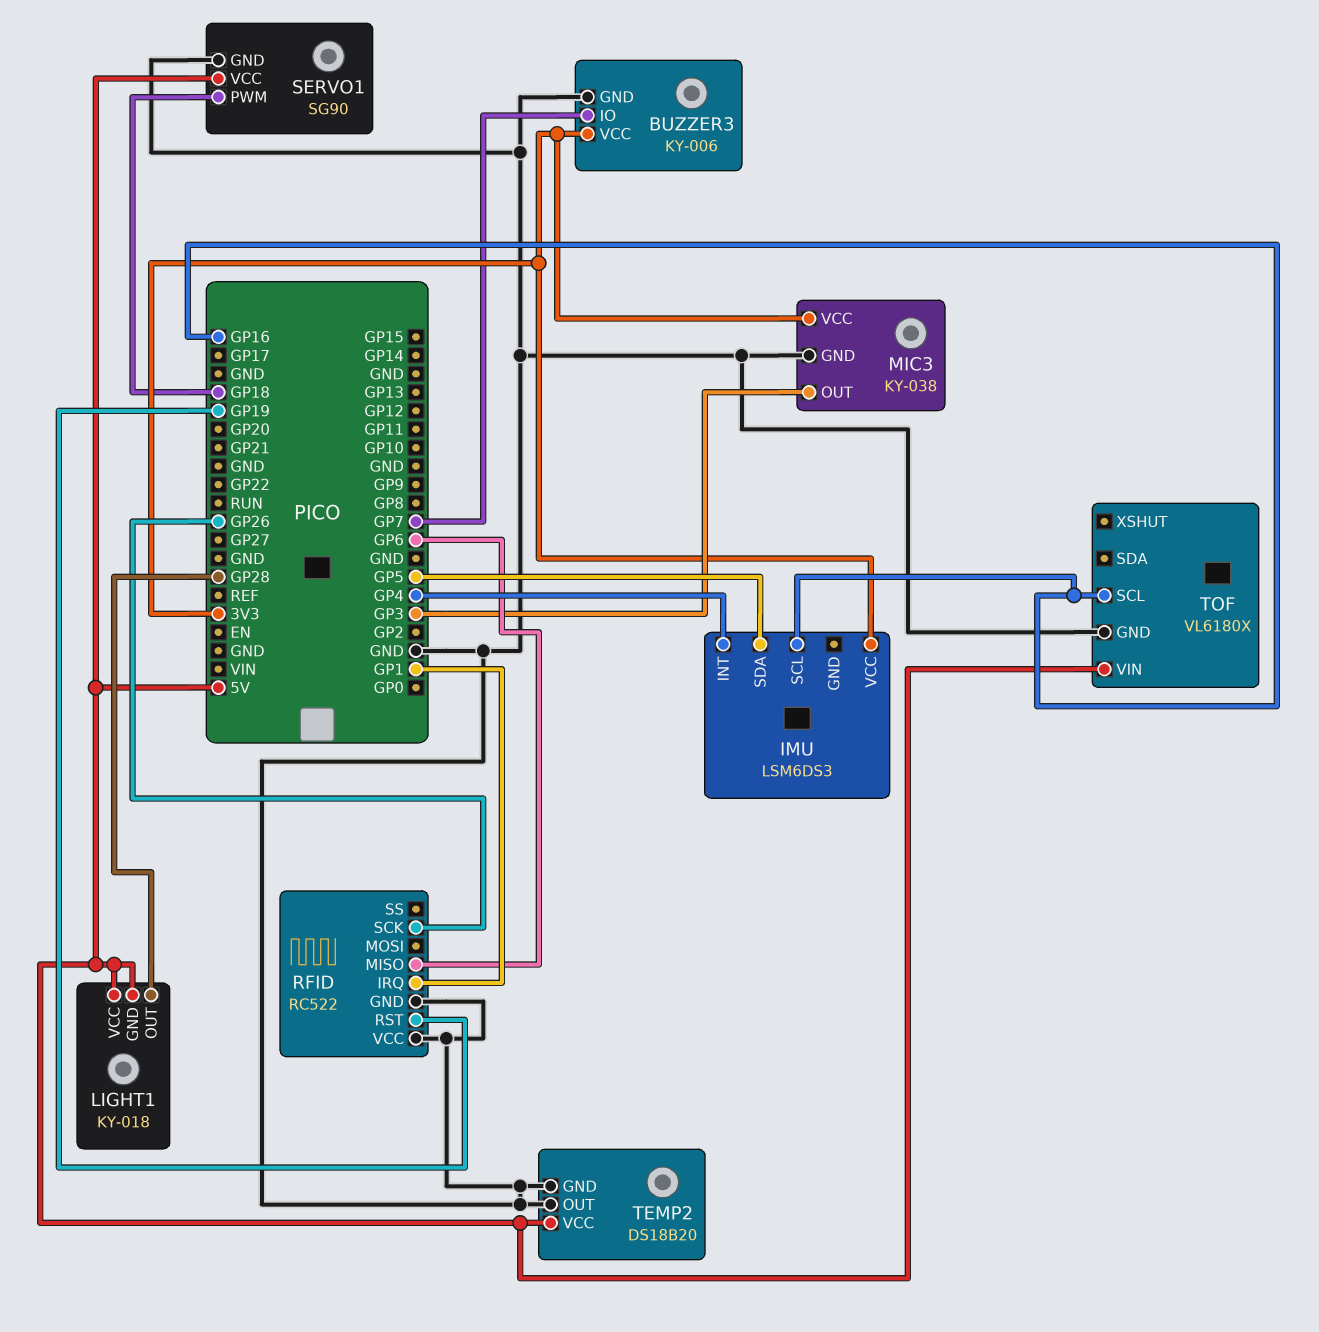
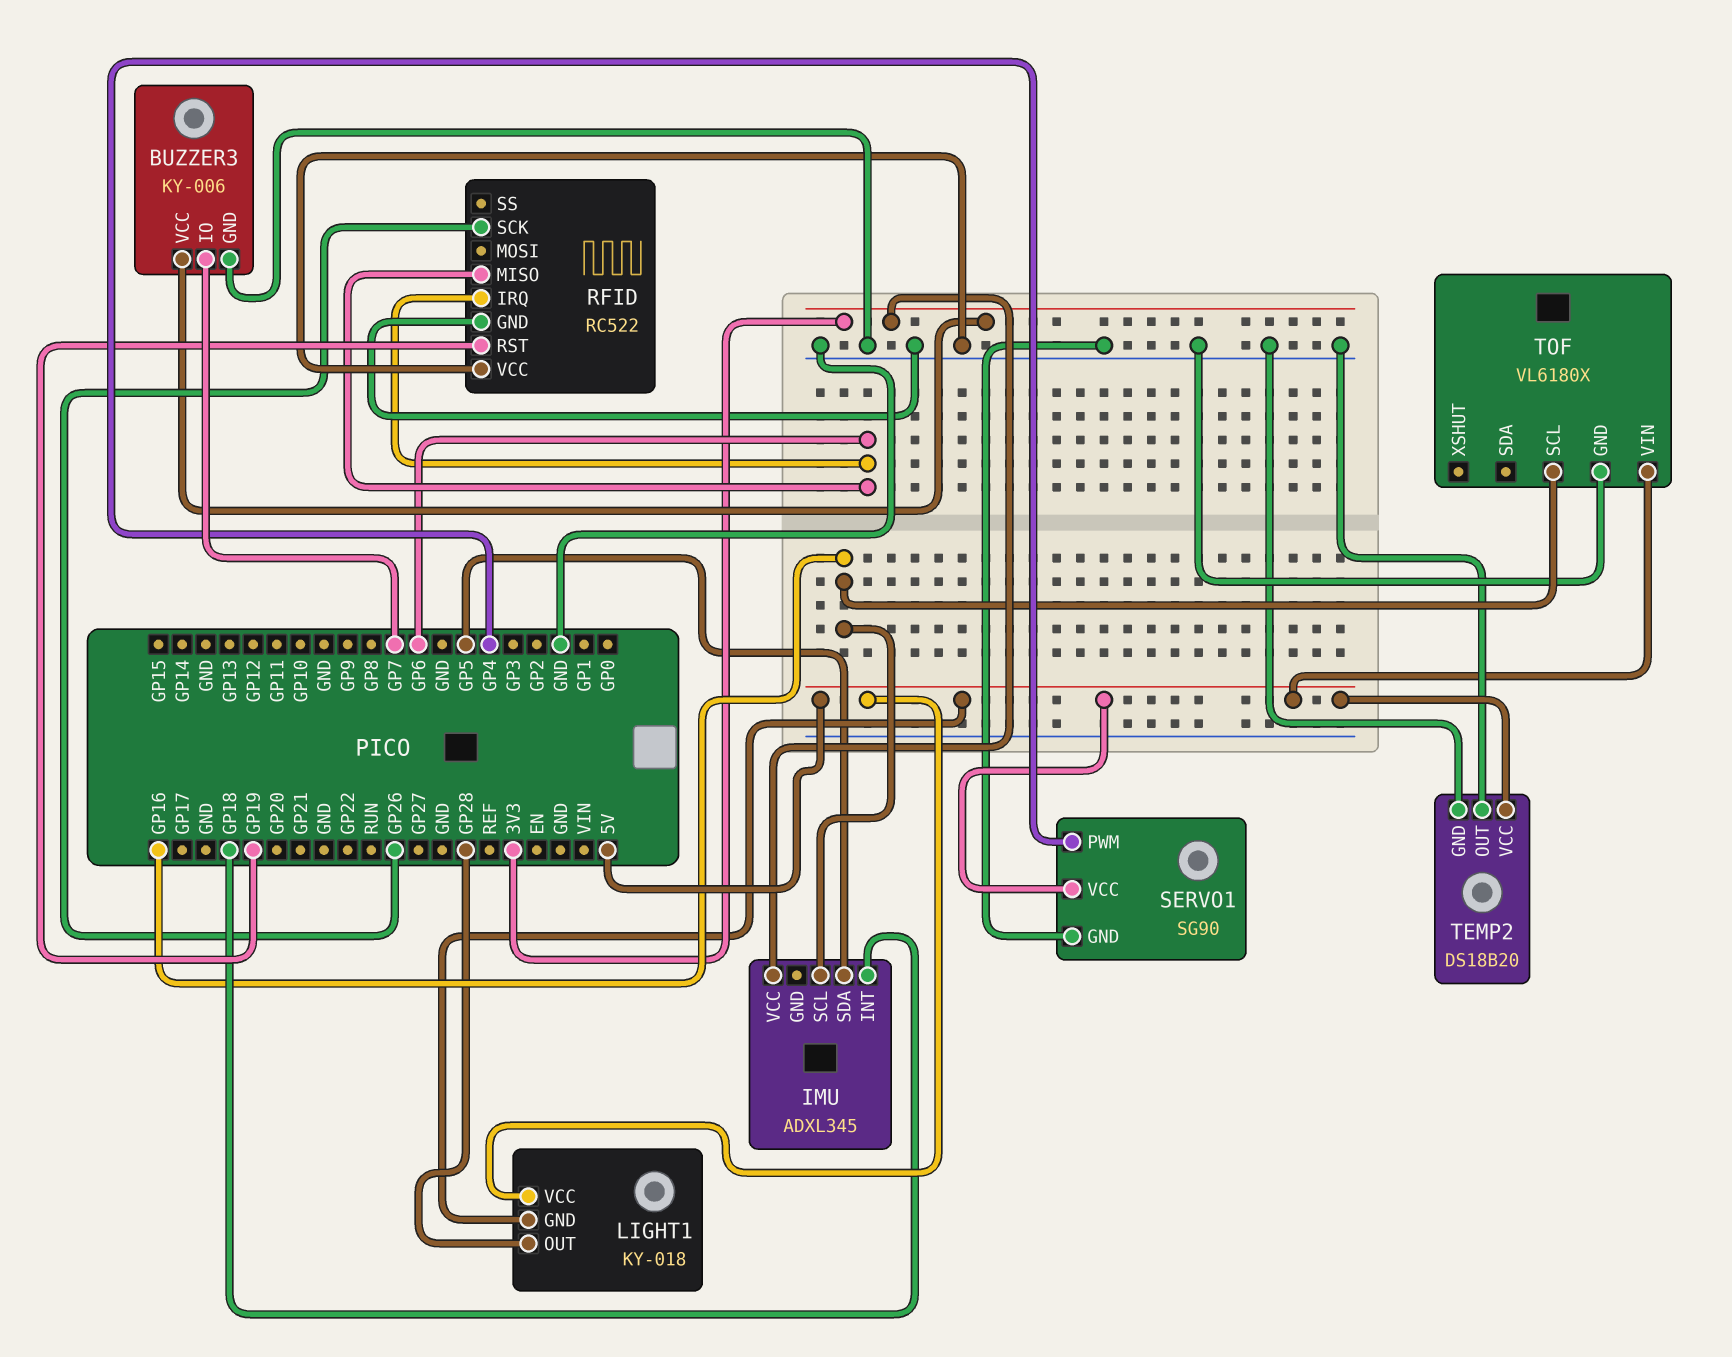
IMU: LSM6DS3 -> ADXL345
IMU pin INT: GP4 -> GP18
MIC3: KY-038 -> none
MIC3 pin GND: GND -> none
MIC3 pin OUT: GP3 -> none
MIC3 pin VCC: 3V3 -> none
RFID pin IRQ: GP1 -> GP6
SERVO1 pin PWM: GP18 -> GP4

